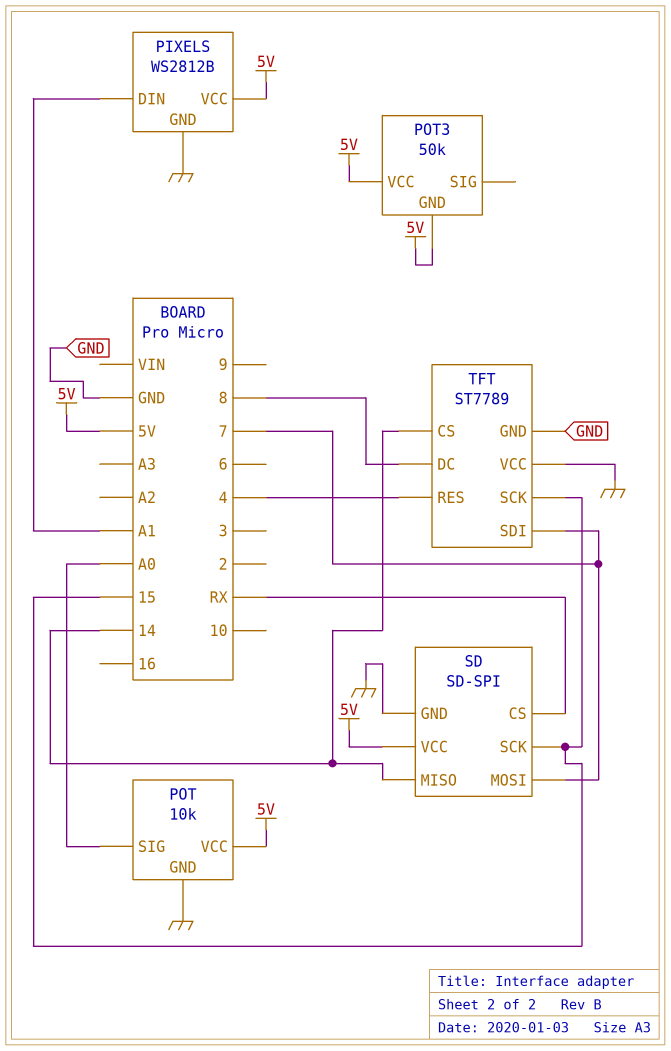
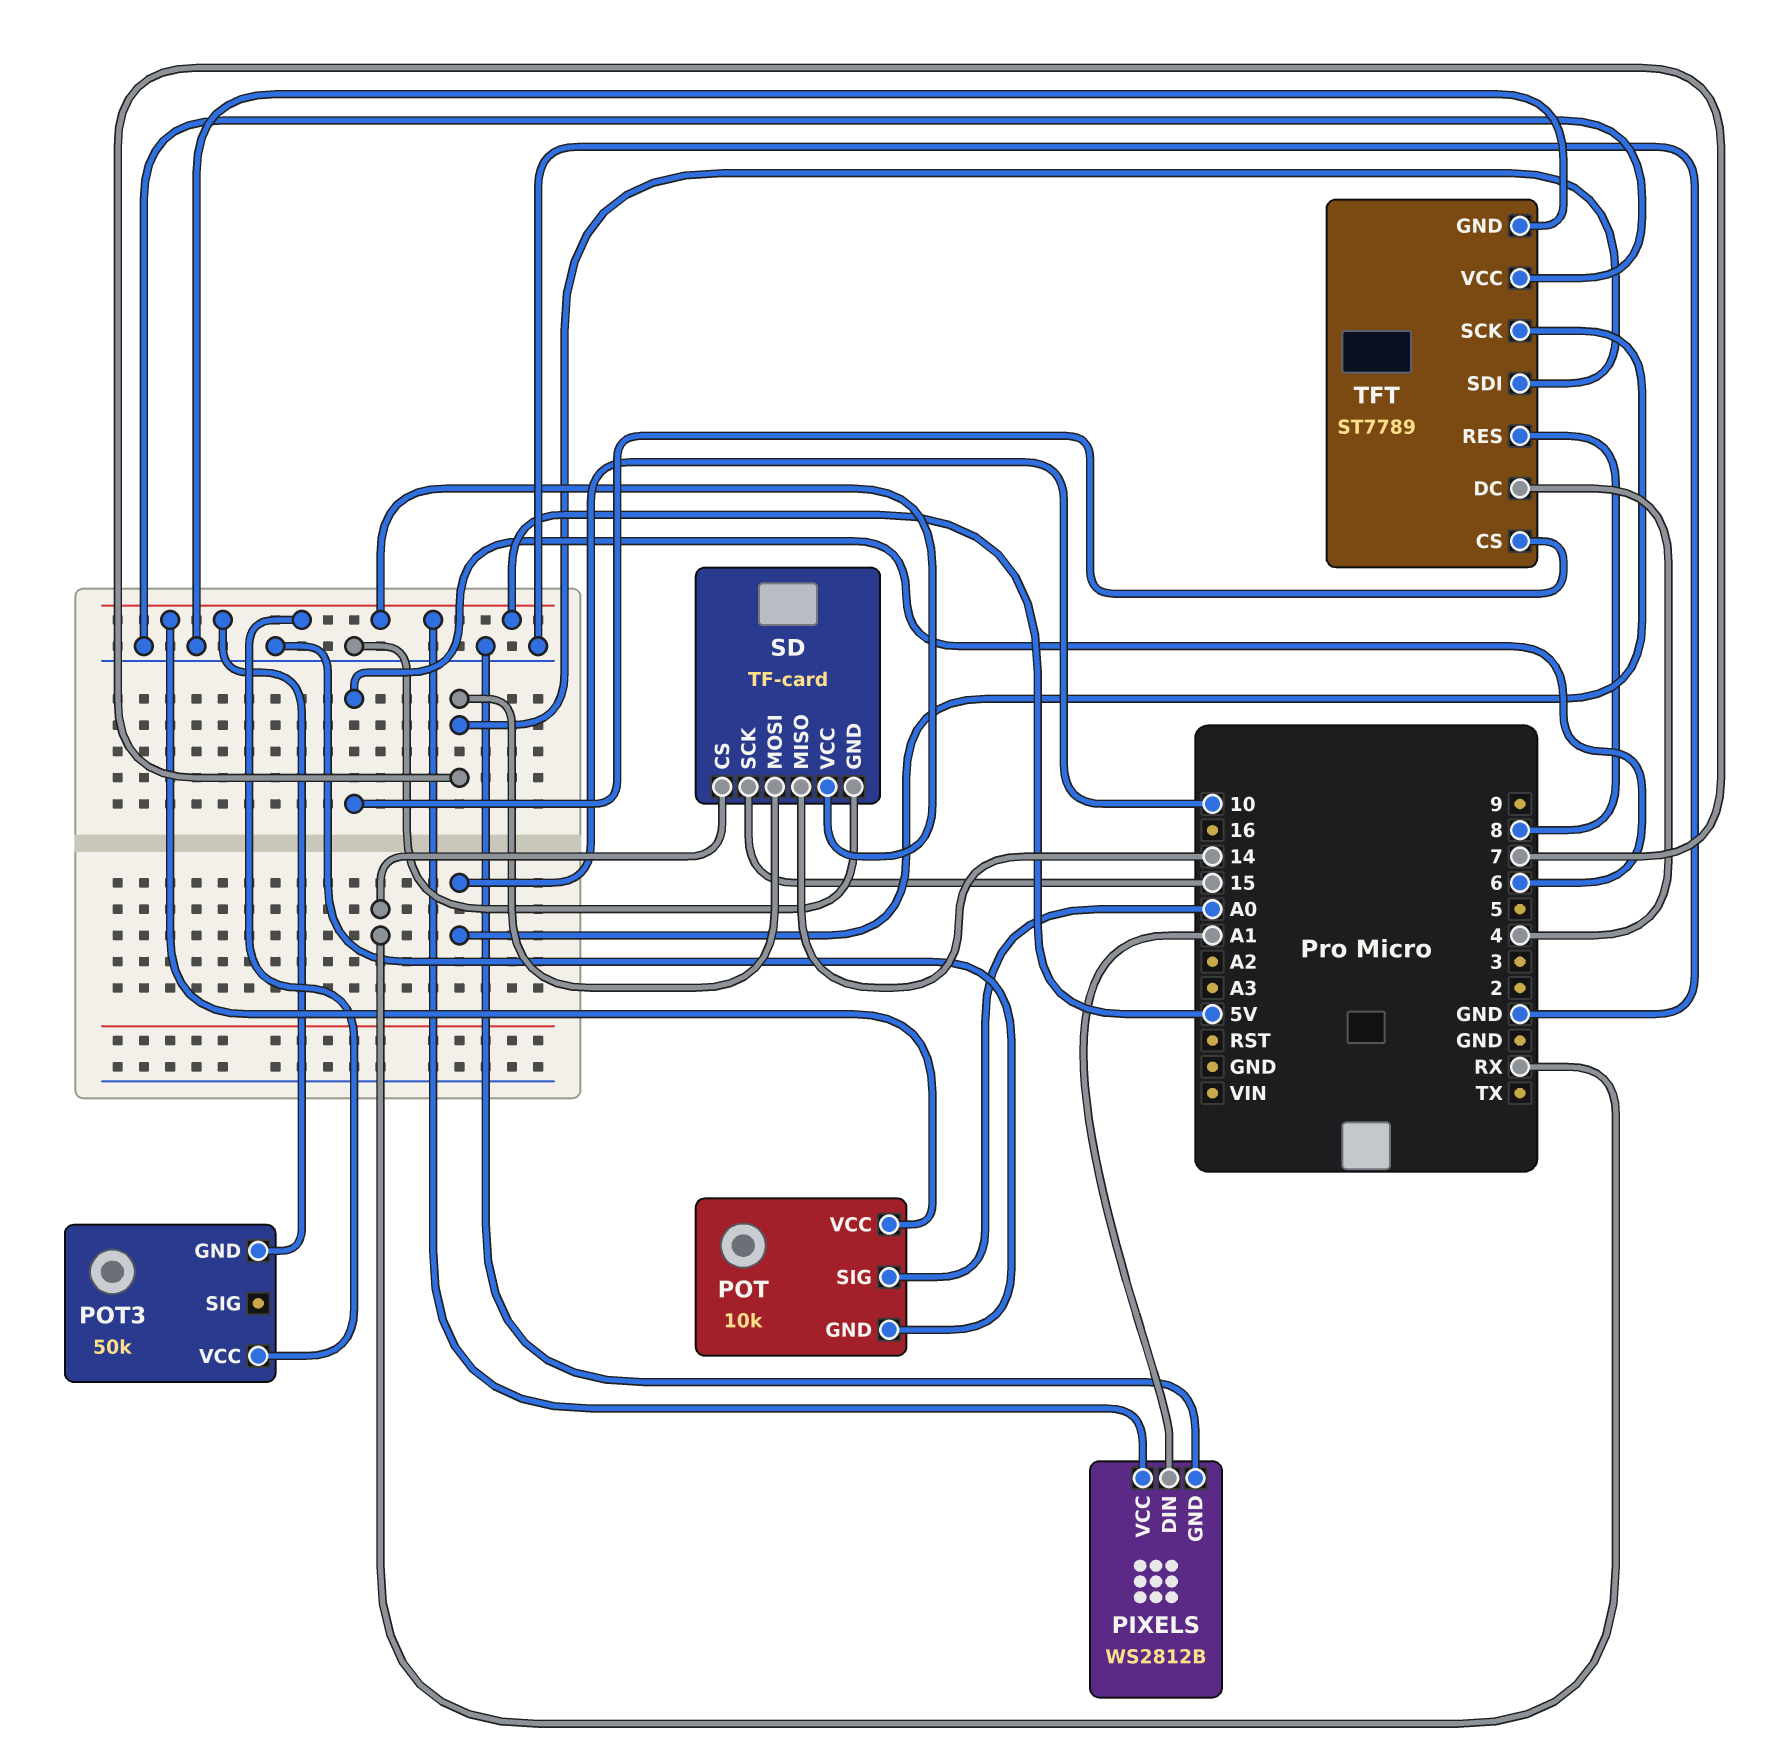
SD: SD-SPI -> TF-card
TFT pin CS: 14 -> 6
TFT pin DC: 8 -> 4
TFT pin RES: 4 -> 8
TFT pin SCK: 15 -> 10

